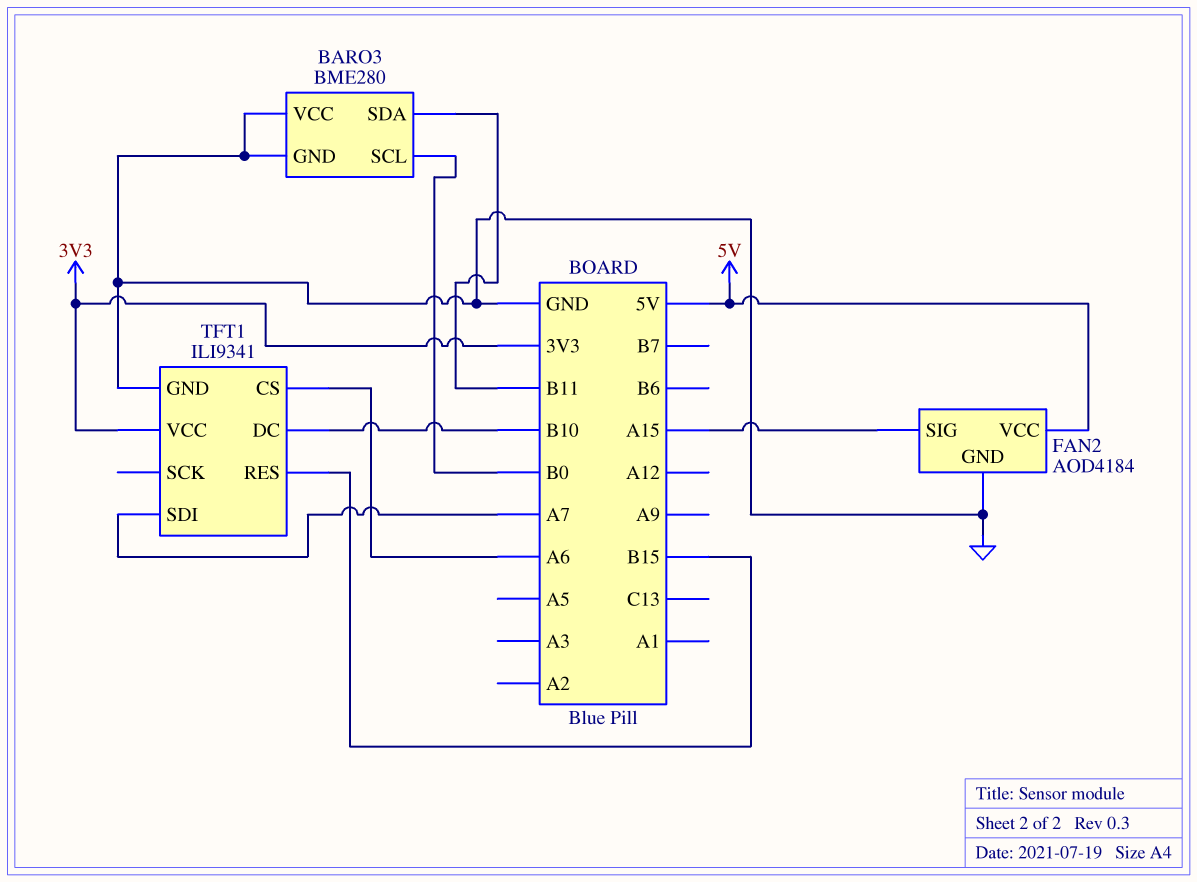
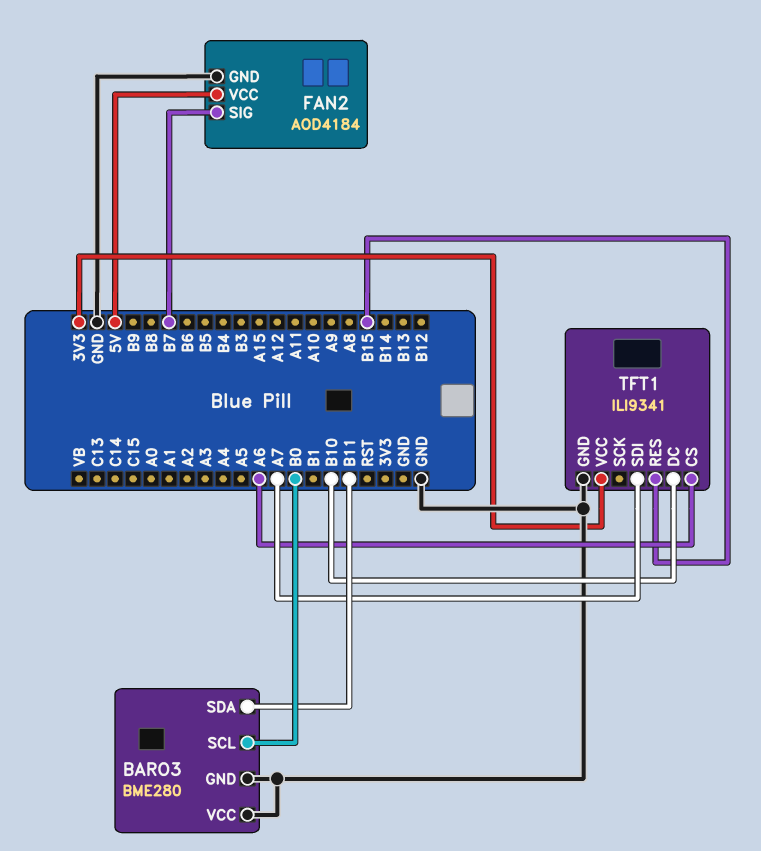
FAN2 pin SIG: A15 -> B7

